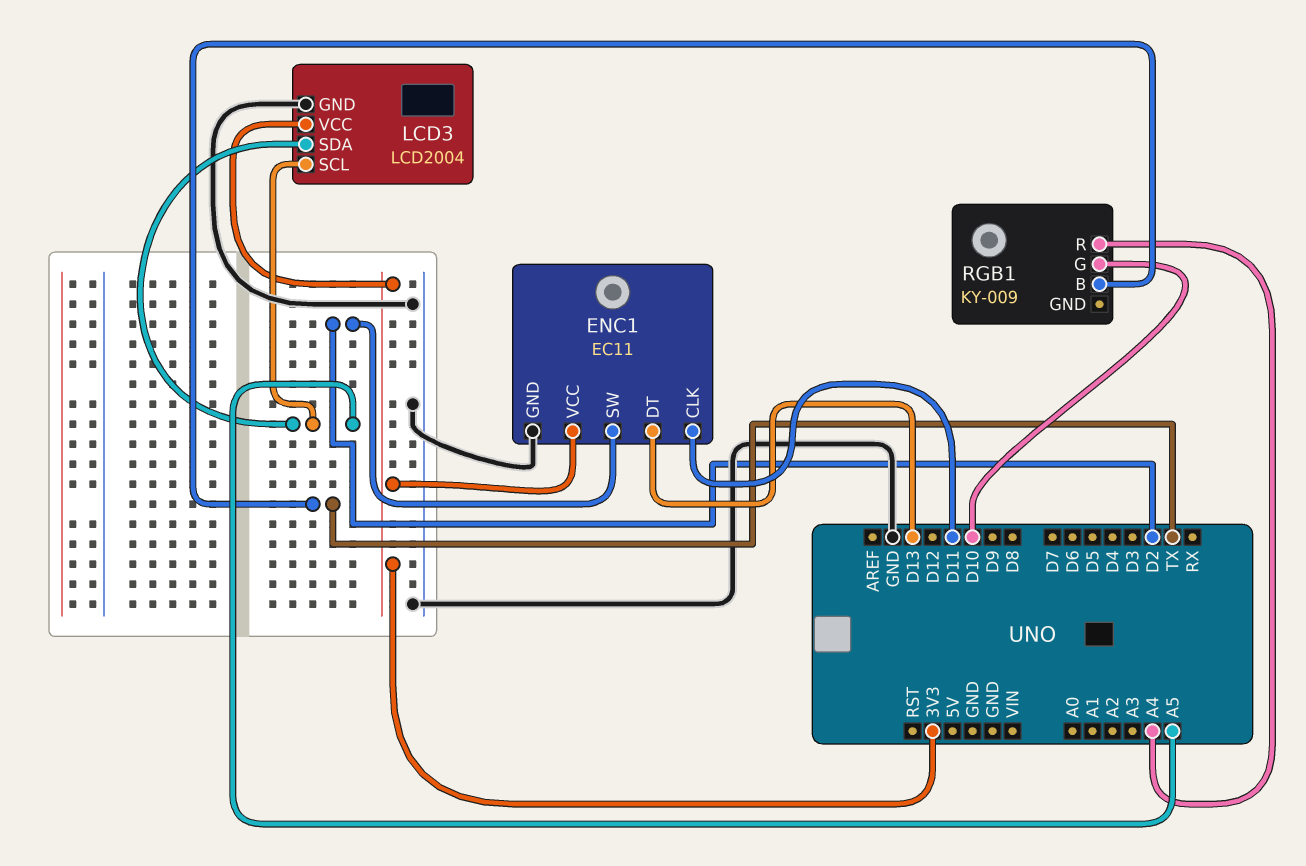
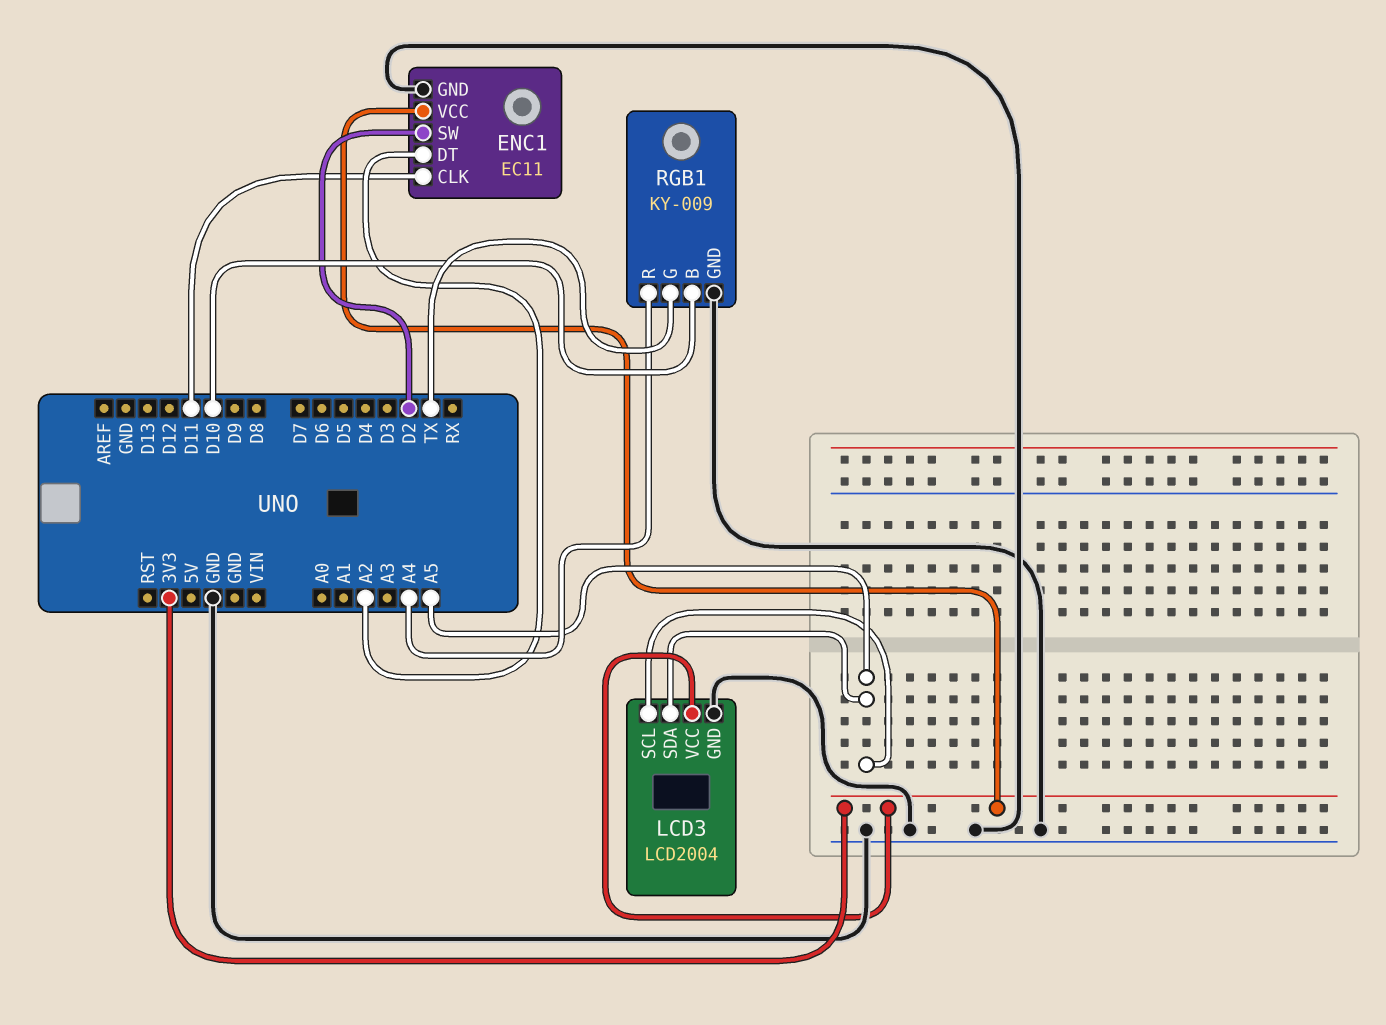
ENC1 pin DT: D13 -> A2
RGB1 pin B: TX -> D10
RGB1 pin G: D10 -> TX
RGB1 pin GND: none -> GND

